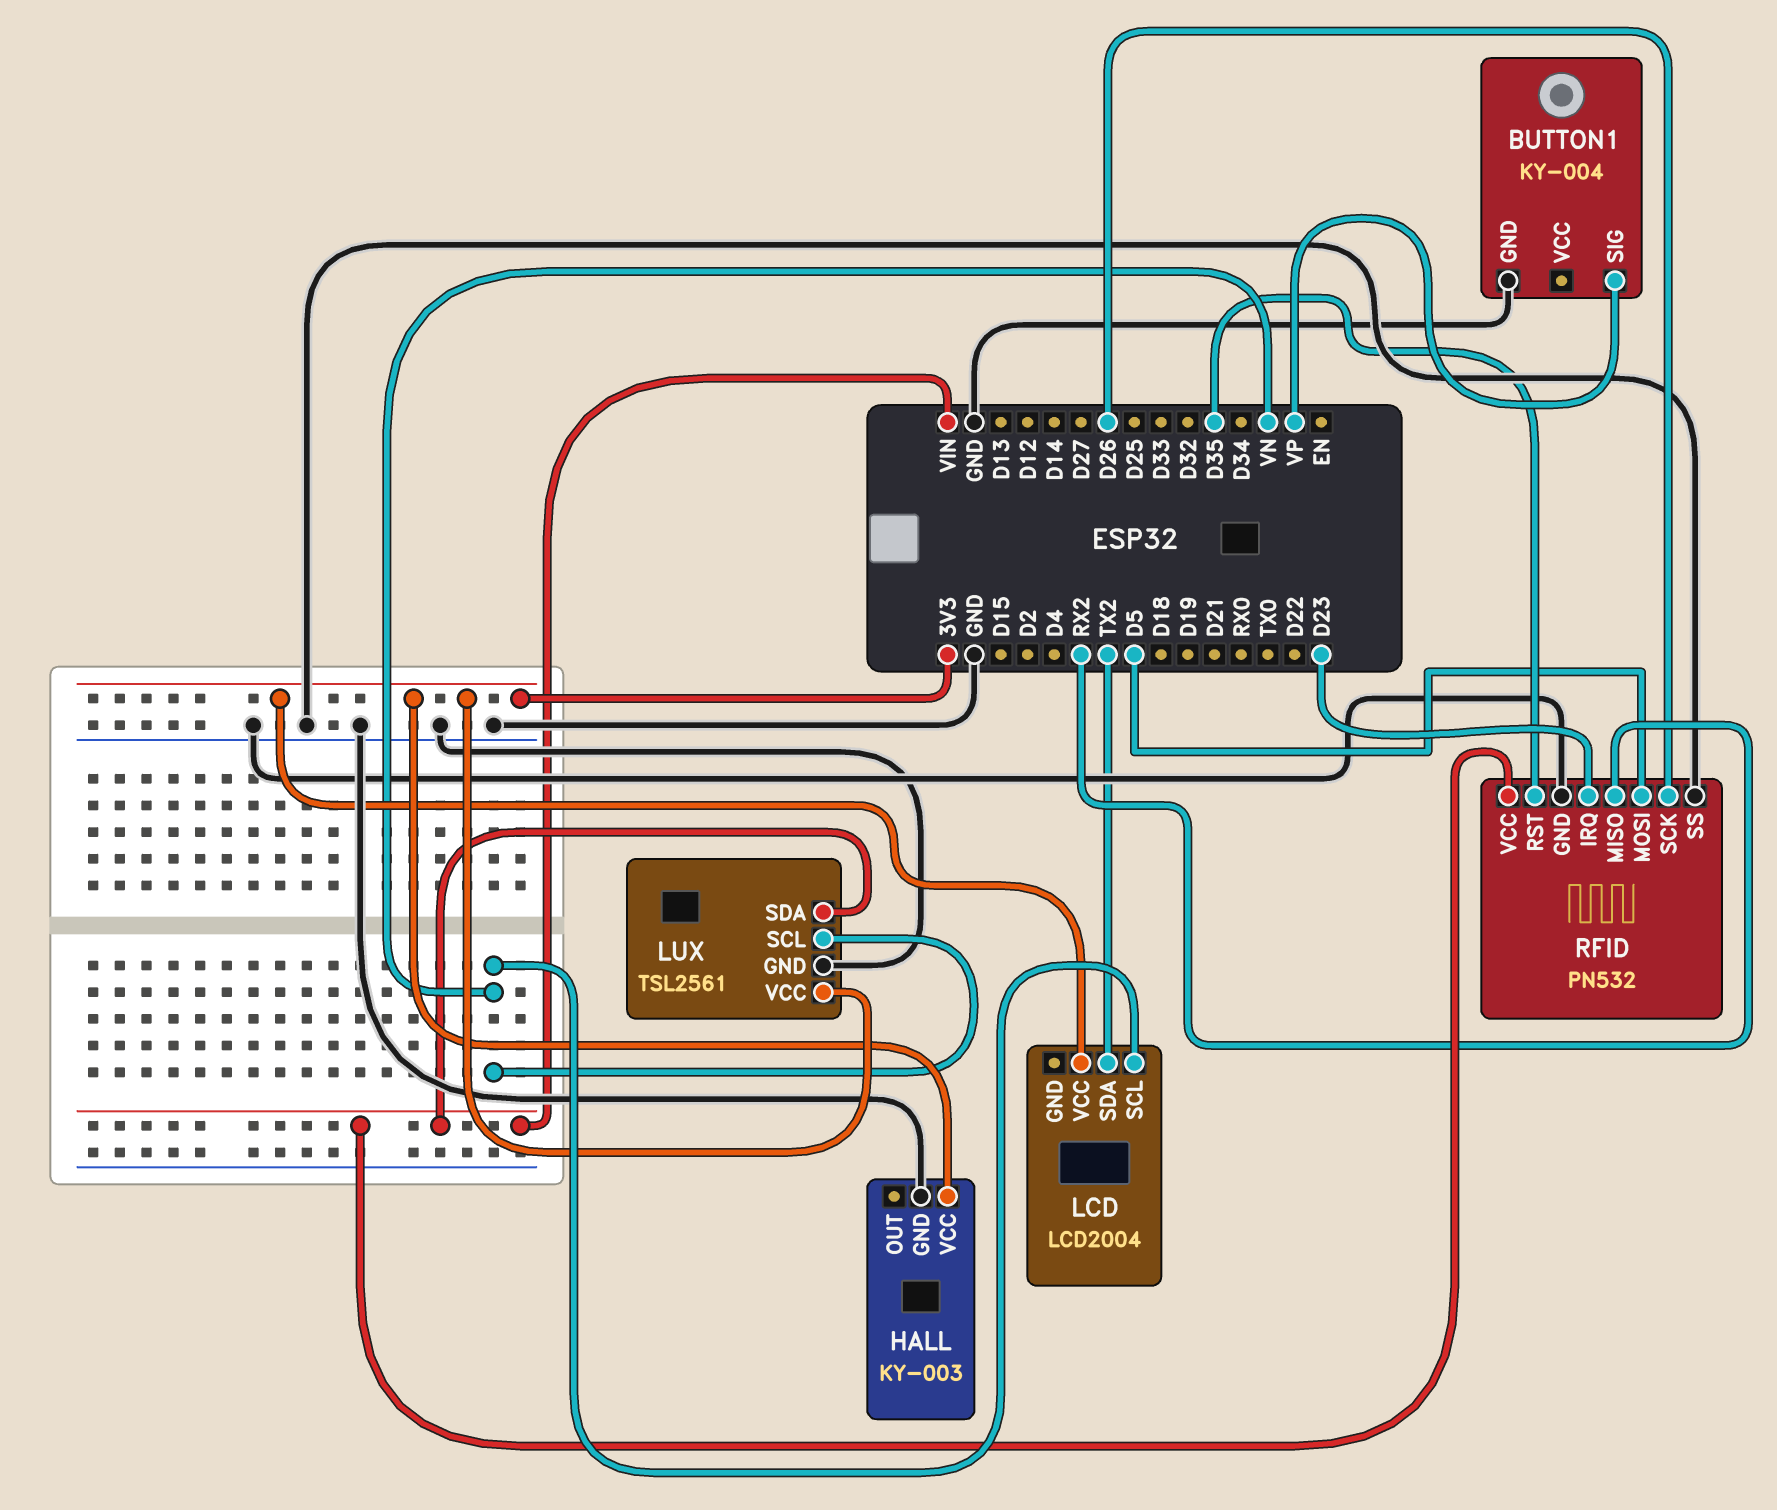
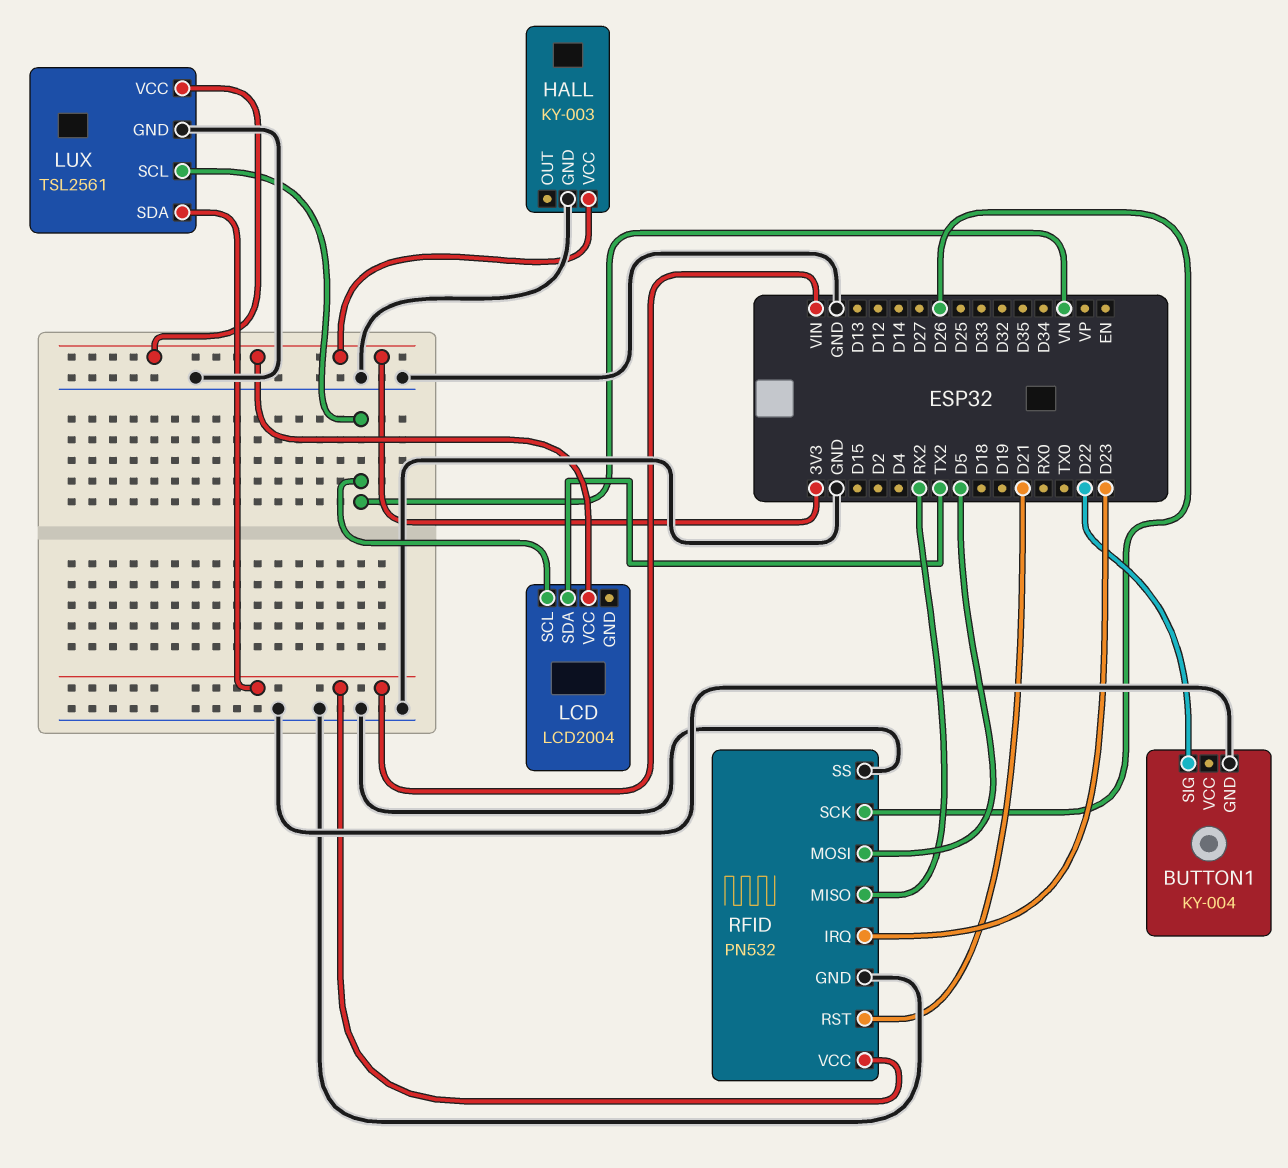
BUTTON1 pin SIG: VP -> D22
RFID pin RST: D35 -> D21

